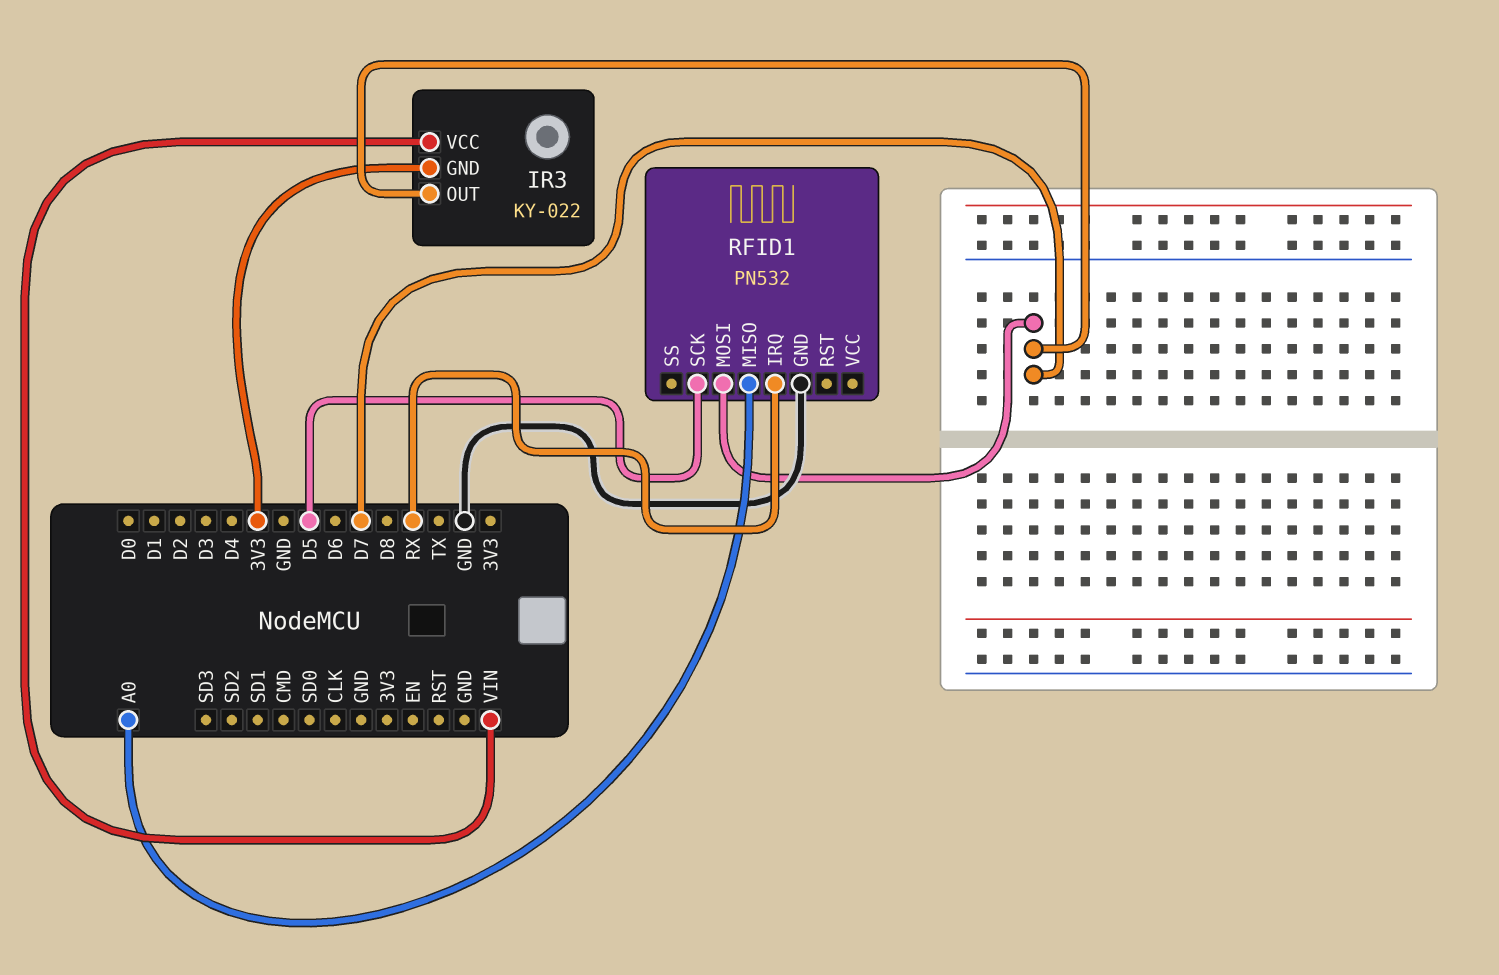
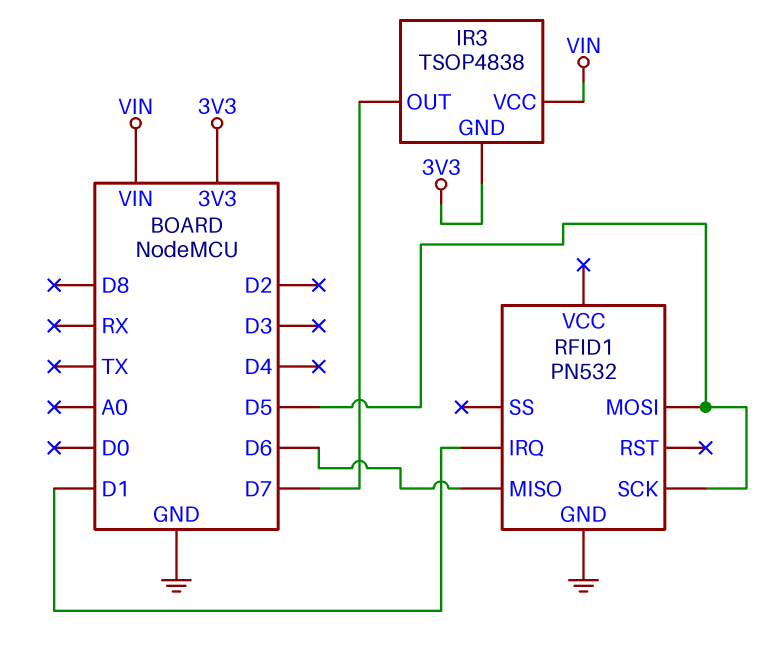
IR3: KY-022 -> TSOP4838
RFID1 pin IRQ: RX -> D1
RFID1 pin MISO: A0 -> D6
RFID1 pin MOSI: D7 -> D5

